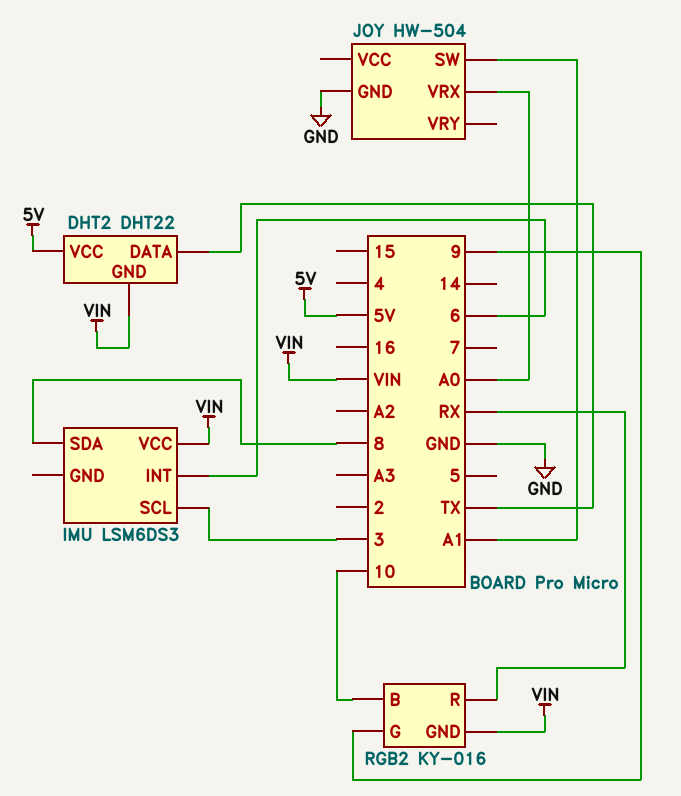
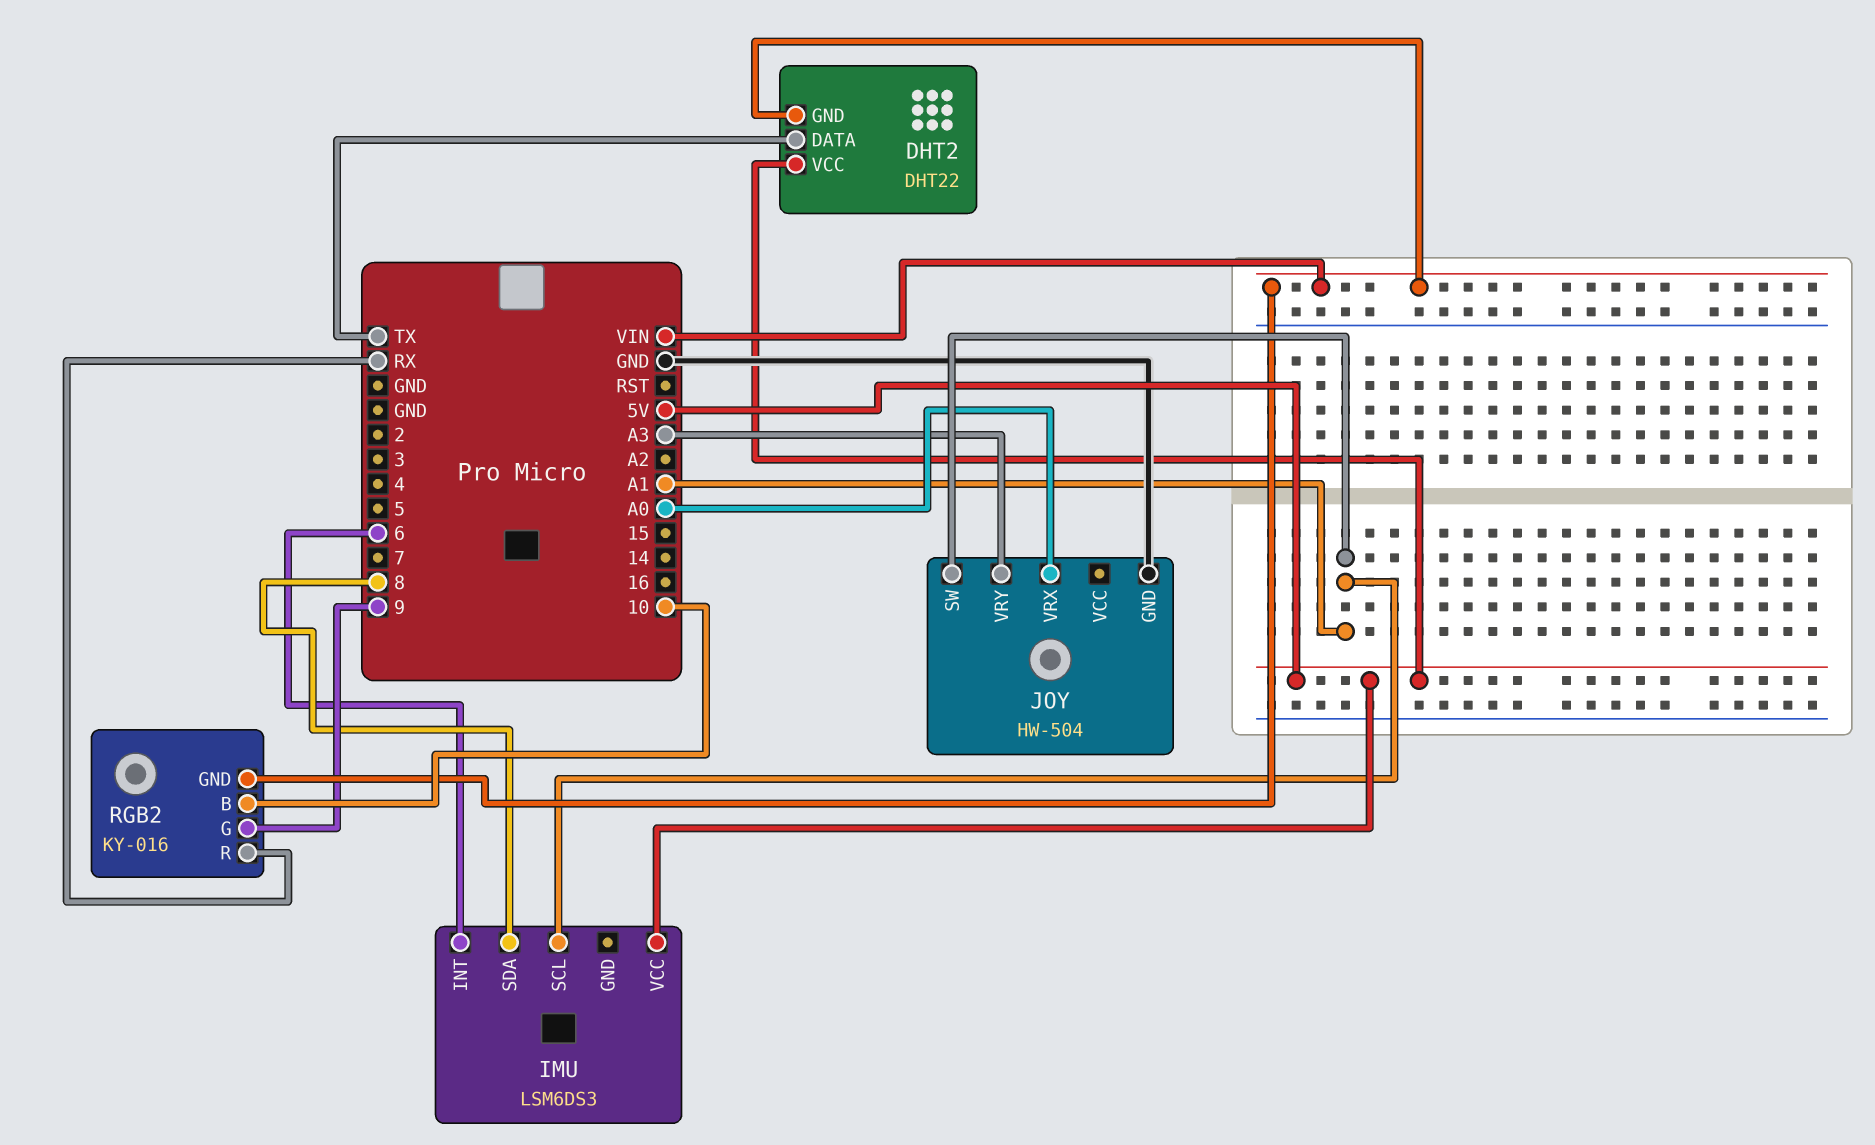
IMU pin SCL: 3 -> A1
IMU pin VCC: VIN -> 5V
JOY pin VRY: none -> A3

